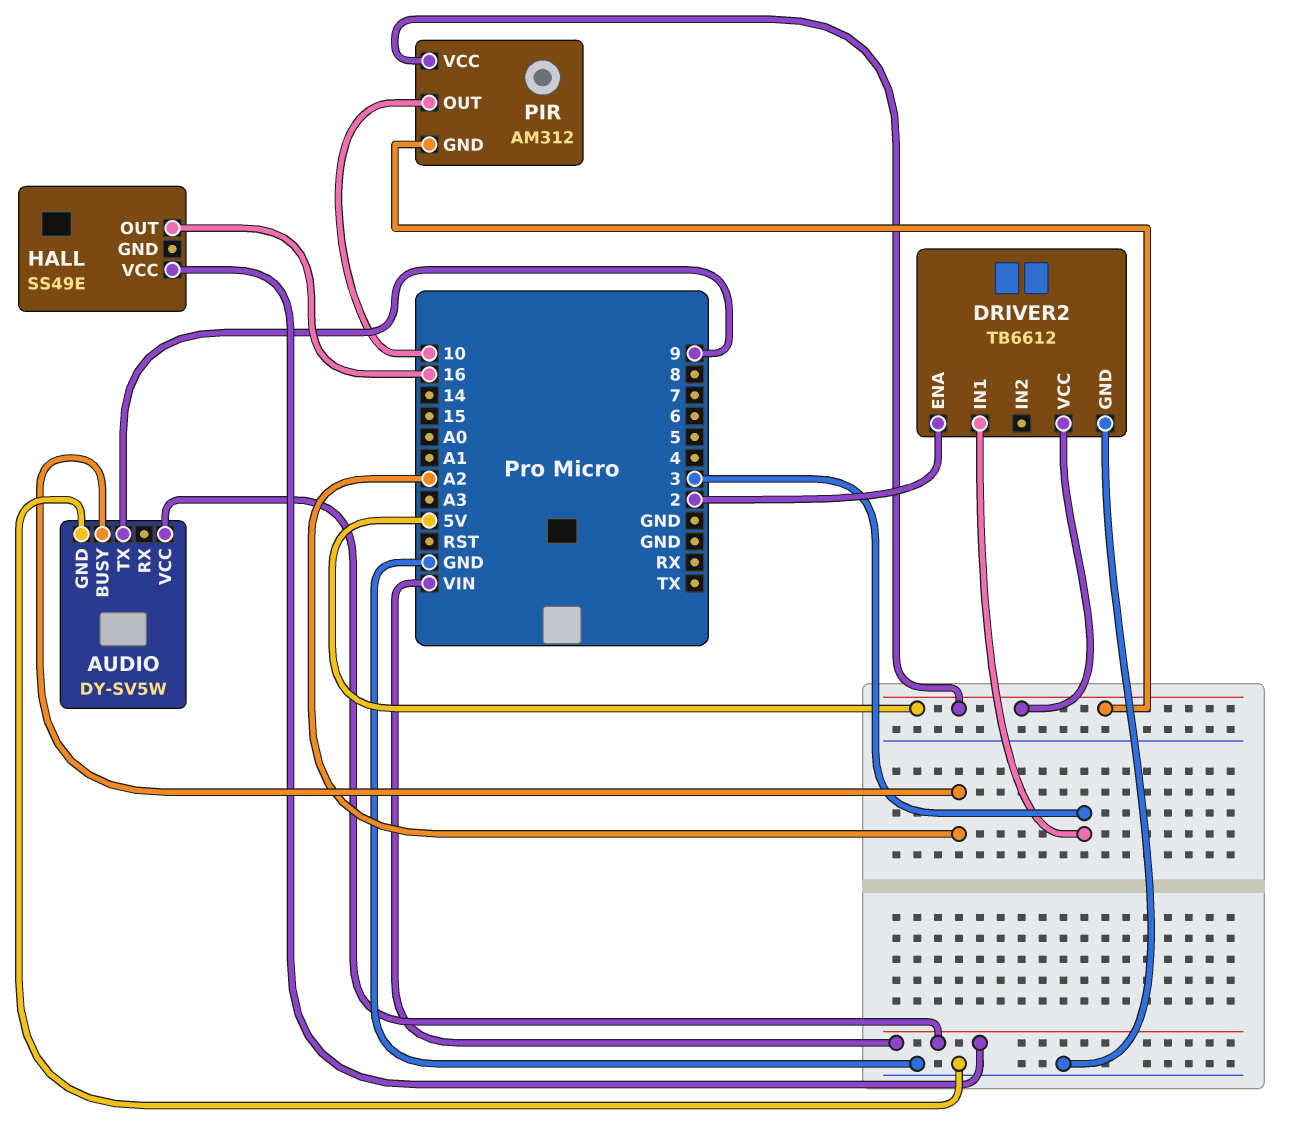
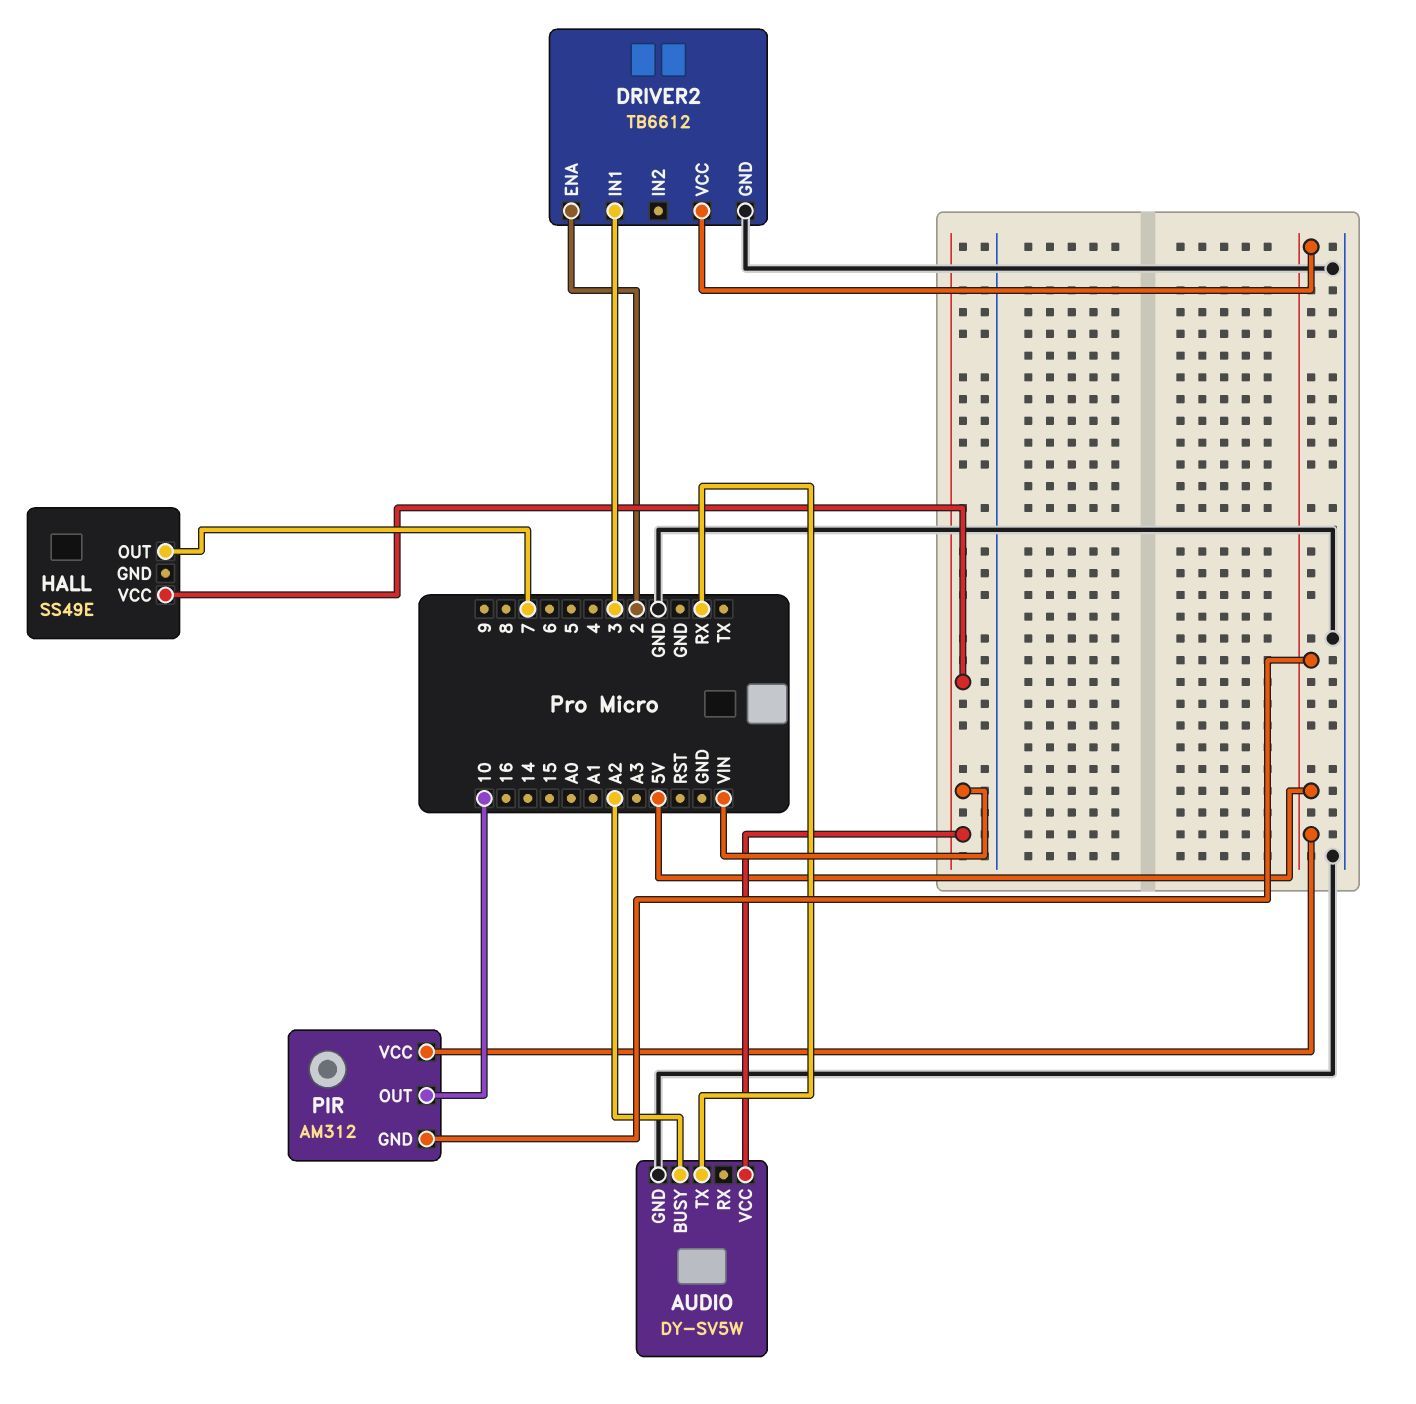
AUDIO pin TX: 9 -> RX
HALL pin OUT: 16 -> 7

